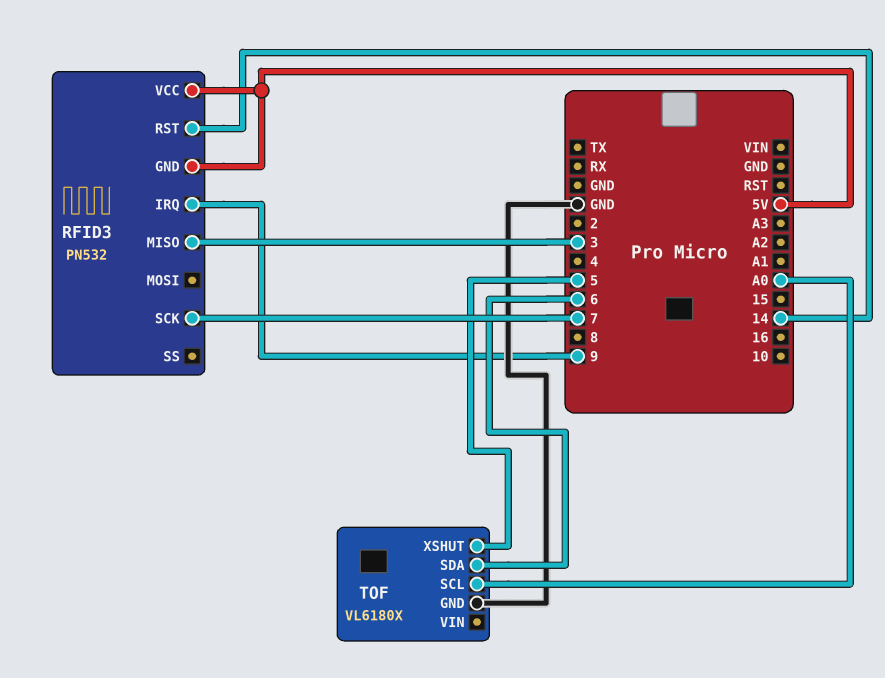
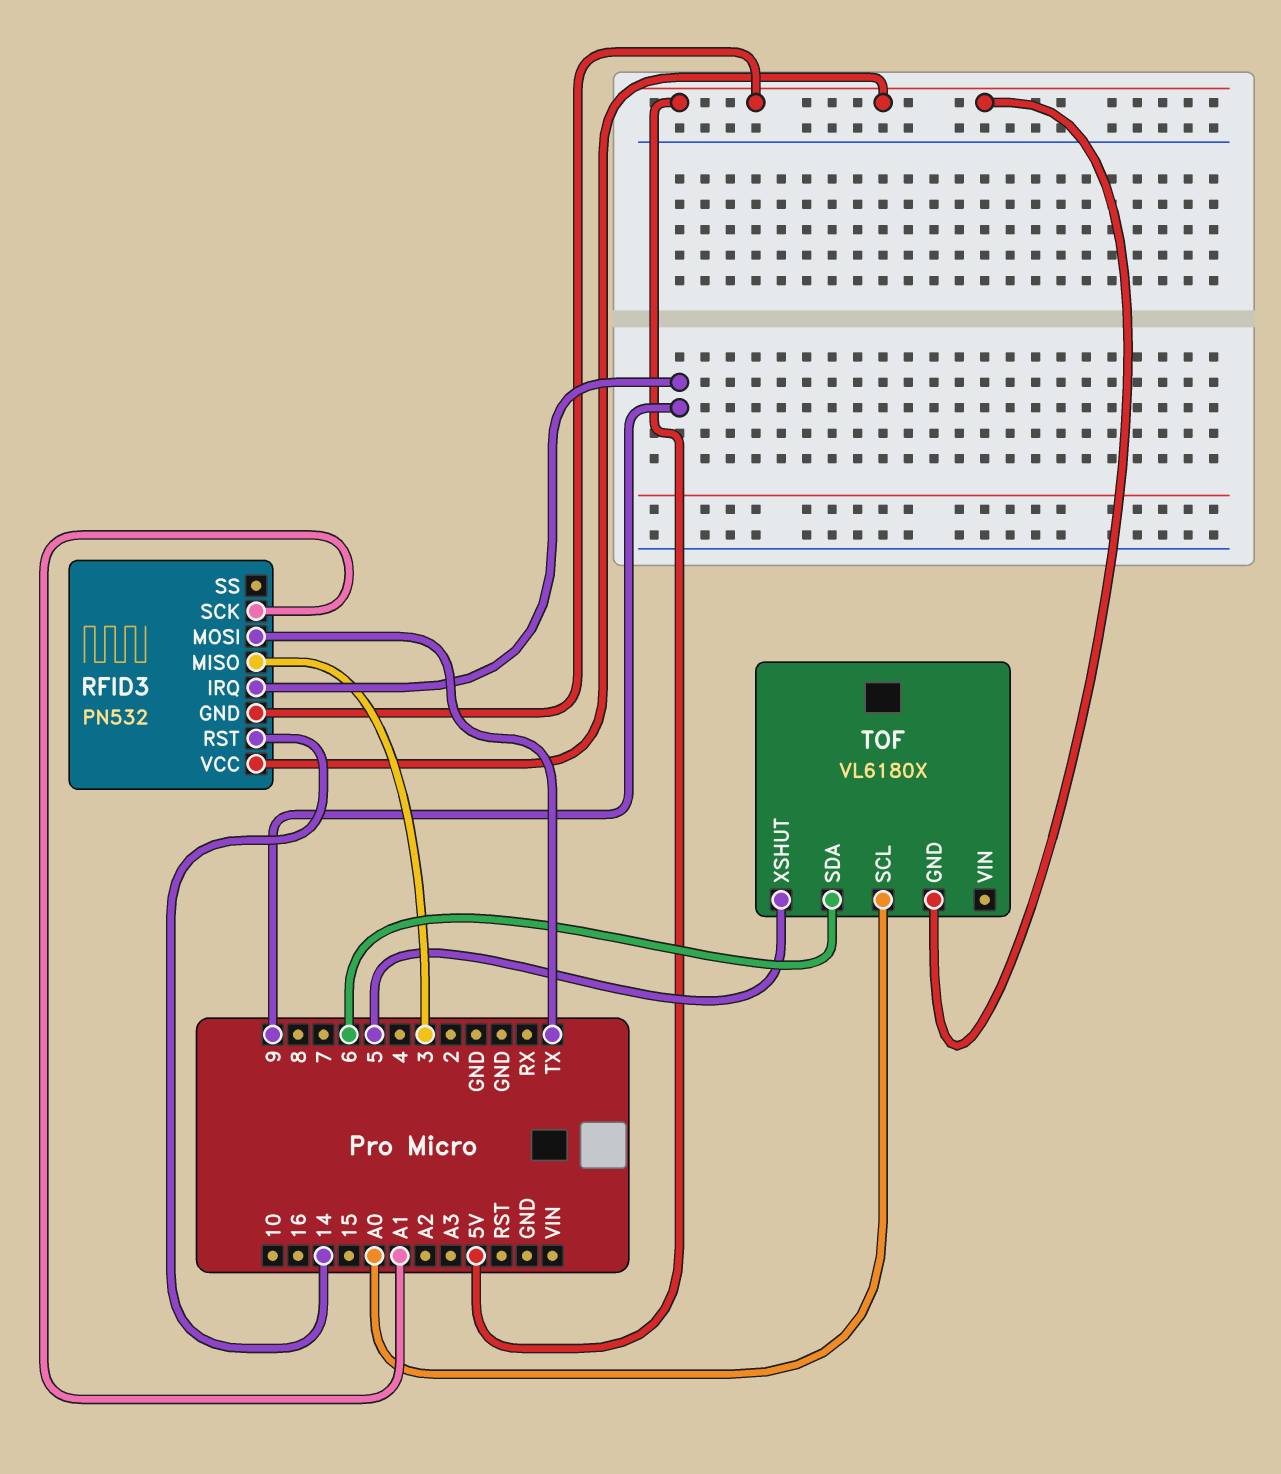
RFID3 pin MOSI: none -> TX
RFID3 pin SCK: 7 -> A1
TOF pin GND: GND -> 5V

